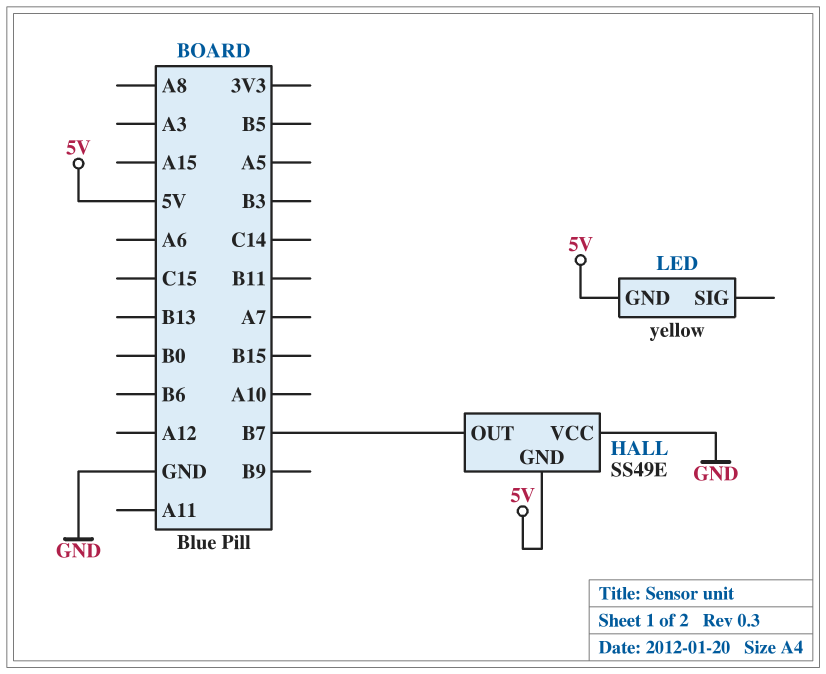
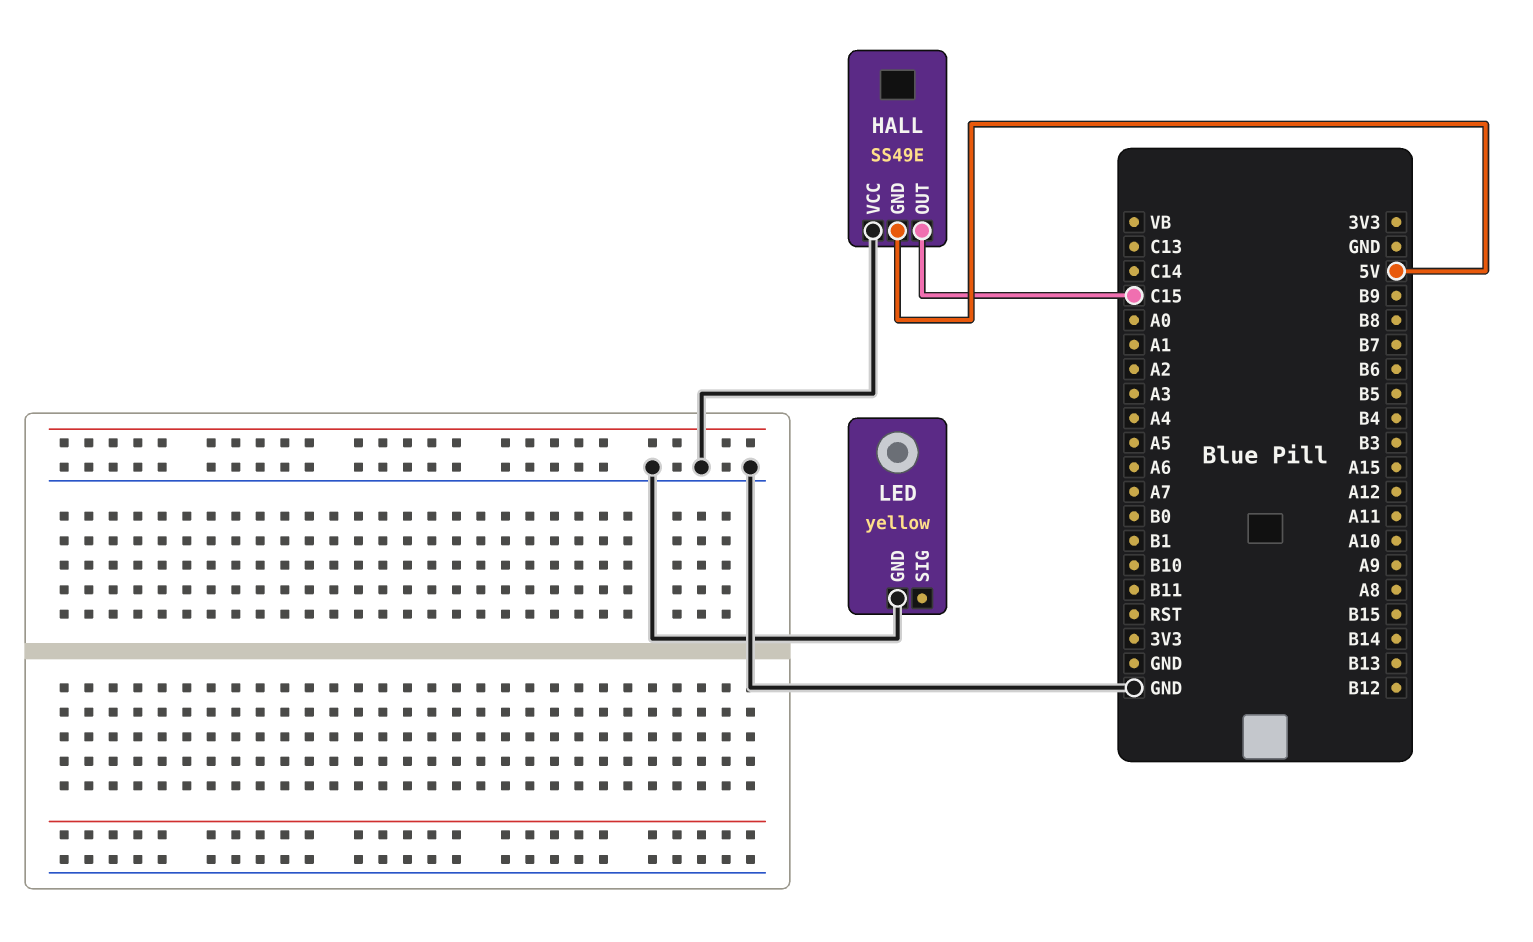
HALL pin OUT: B7 -> C15
LED pin GND: 5V -> GND

